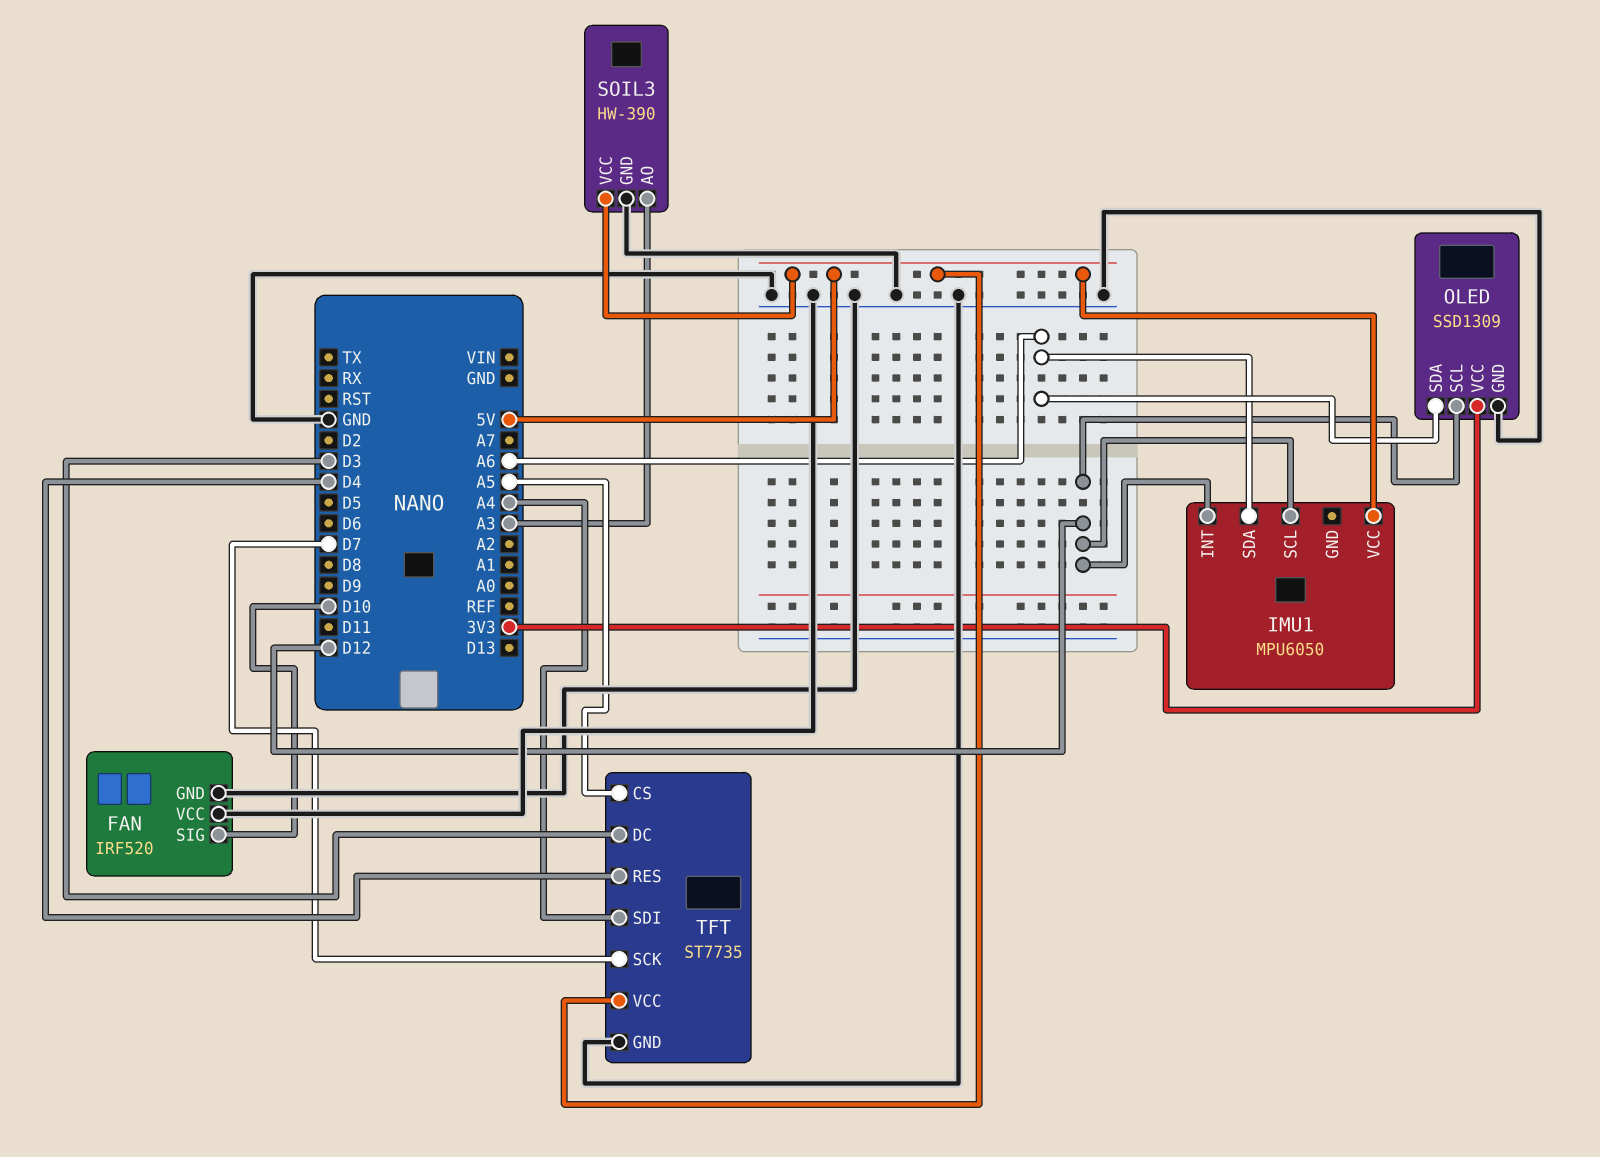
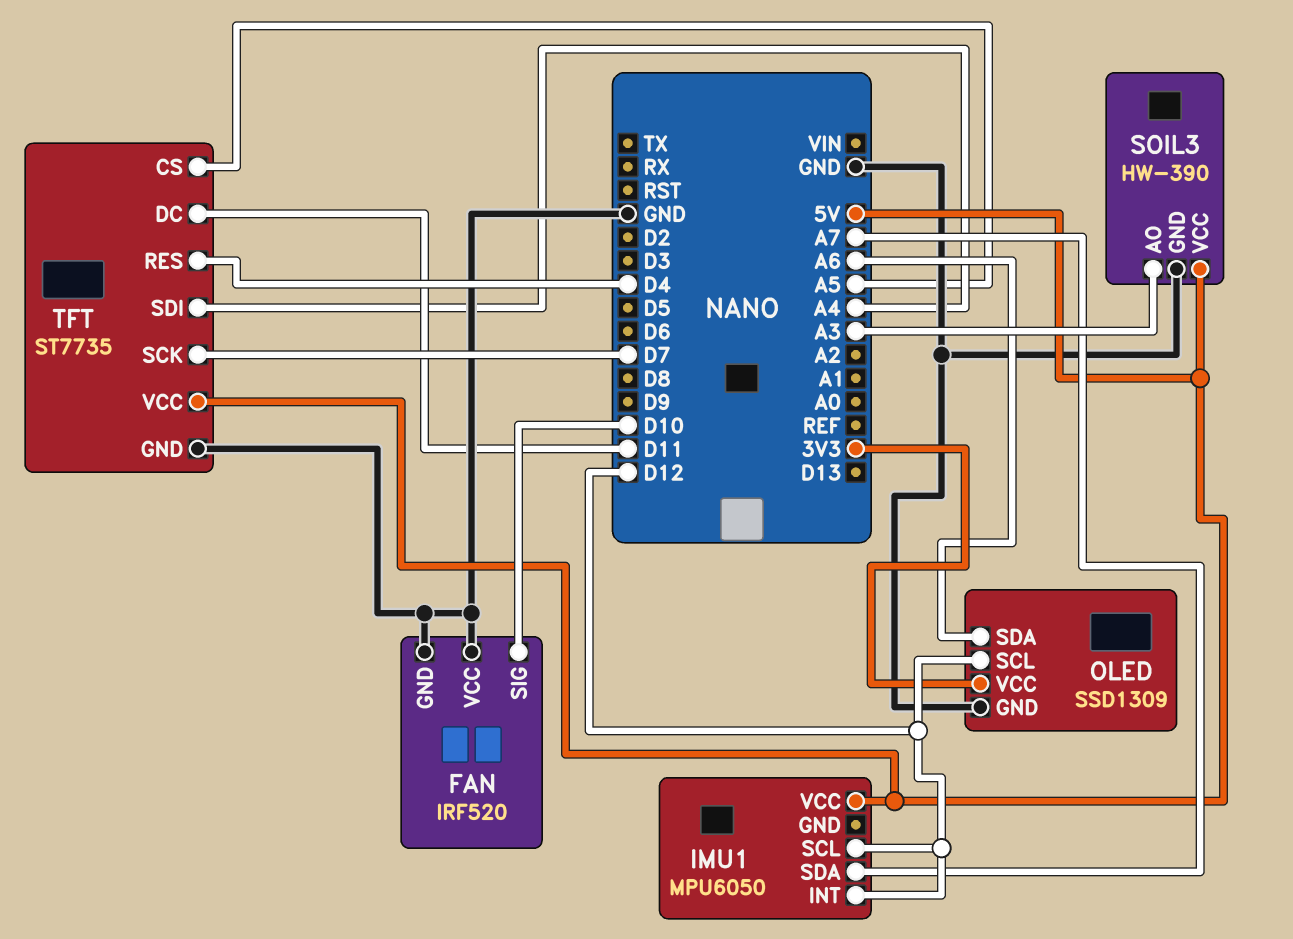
IMU1 pin SDA: A6 -> A7
TFT pin DC: D3 -> D11

